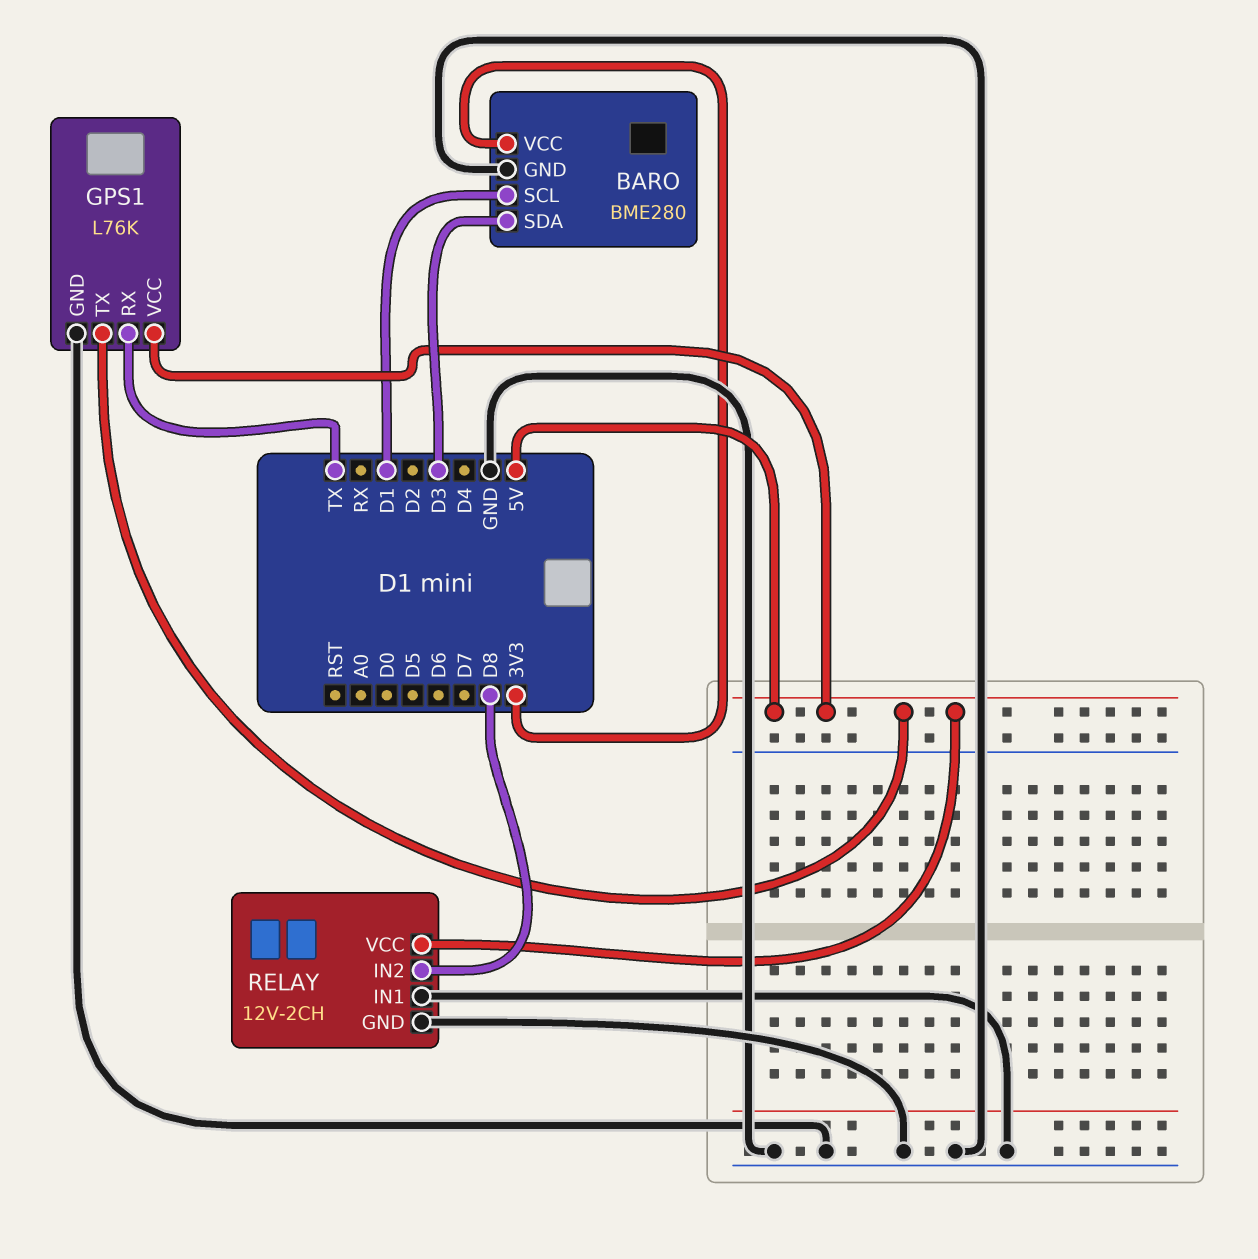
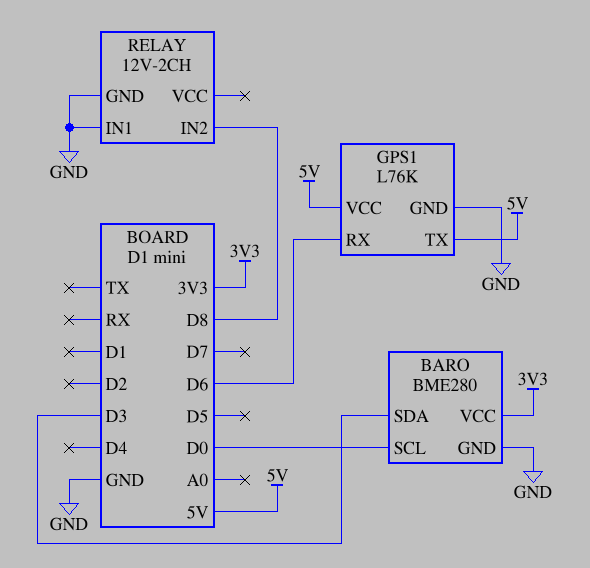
BARO pin SCL: D1 -> D0
GPS1 pin RX: TX -> D6
RELAY pin VCC: 5V -> none

